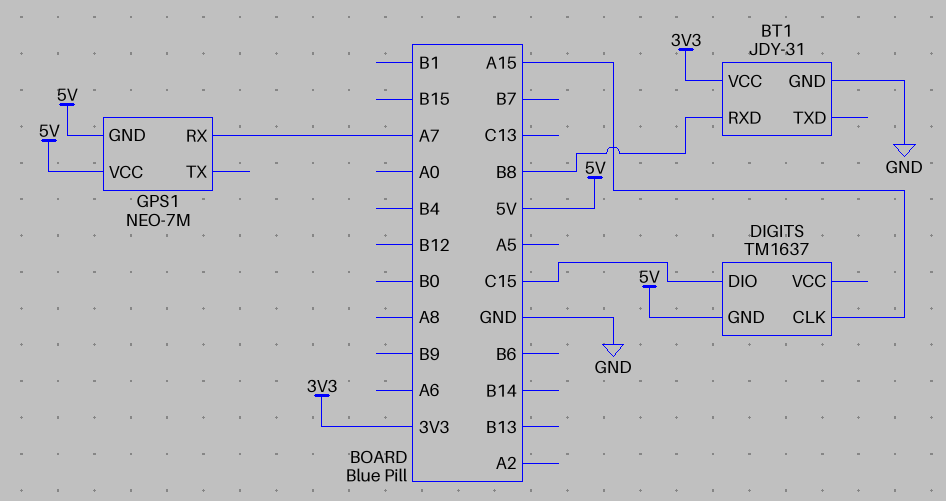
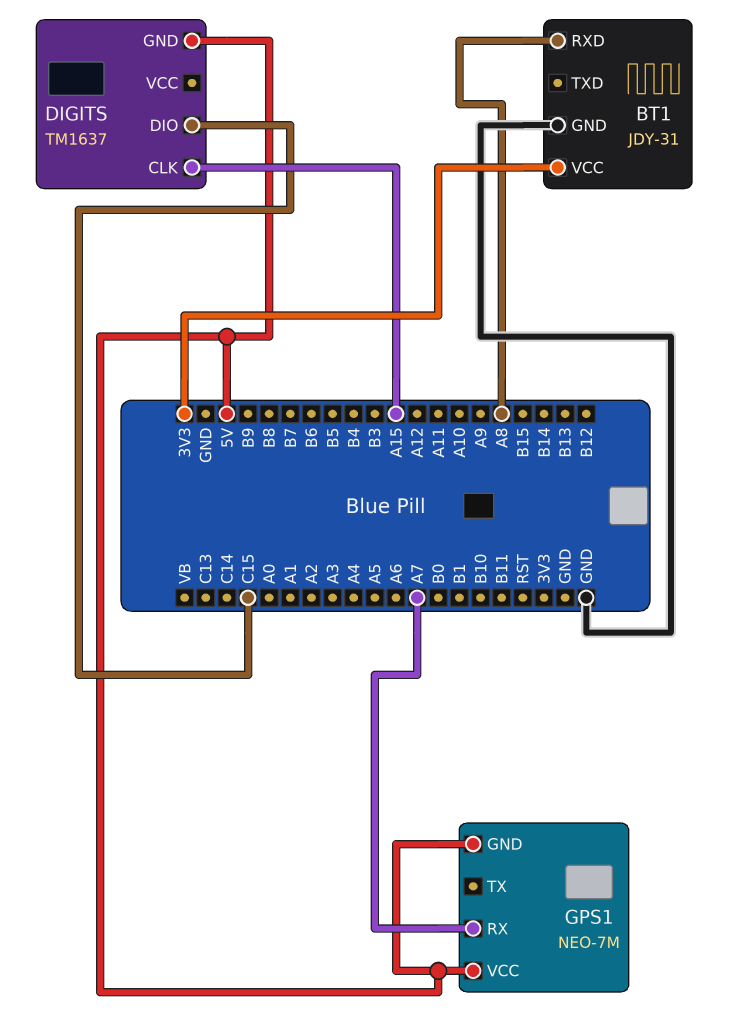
BT1 pin RXD: B8 -> A8

